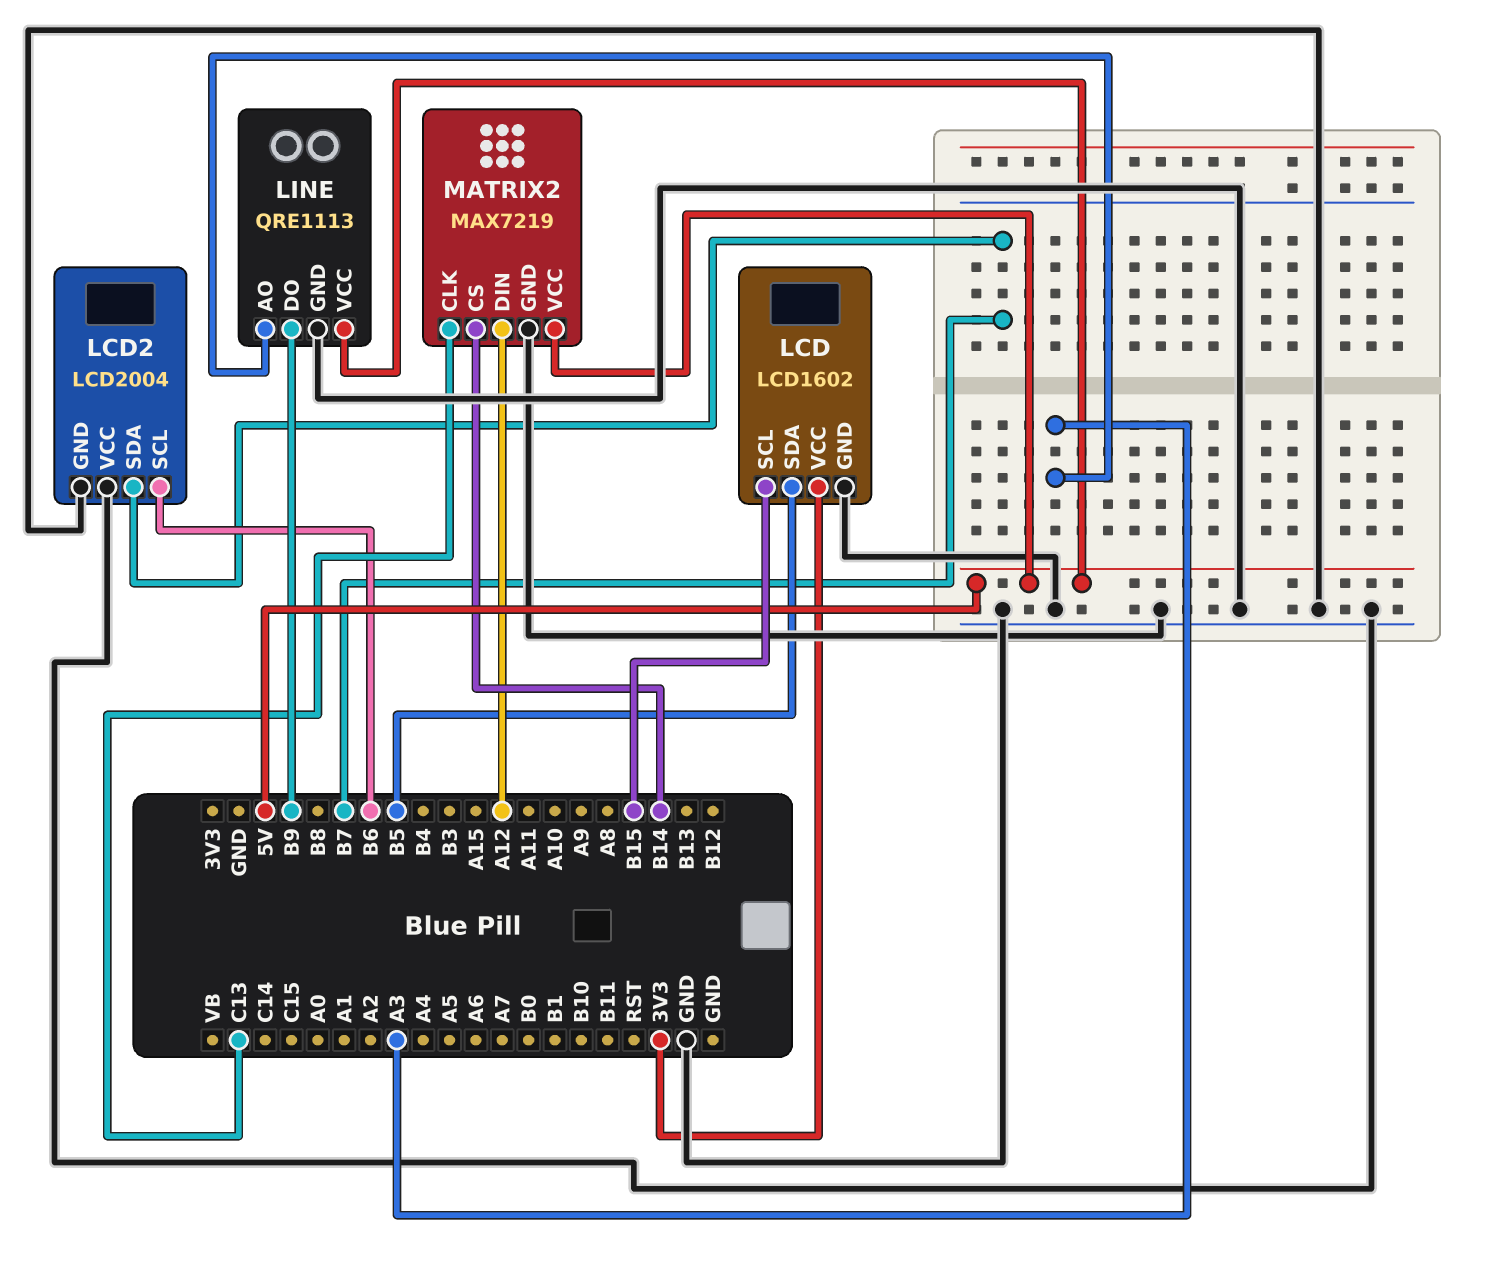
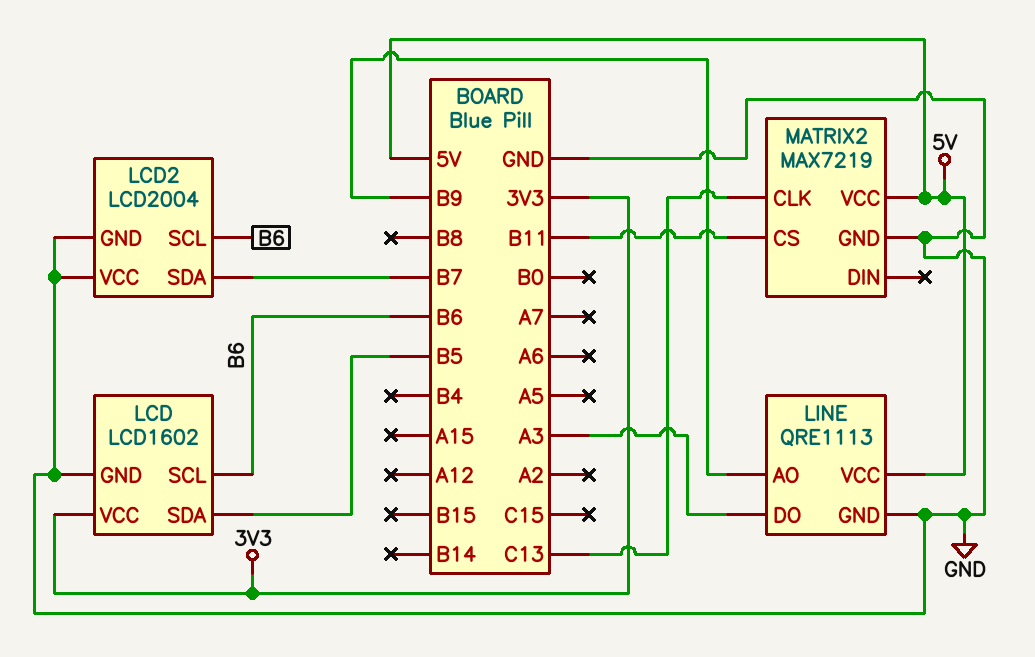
LCD pin SCL: B15 -> B6
LINE pin AO: A3 -> B9
LINE pin DO: B9 -> A3
MATRIX2 pin CS: B14 -> B11
MATRIX2 pin DIN: A12 -> none

